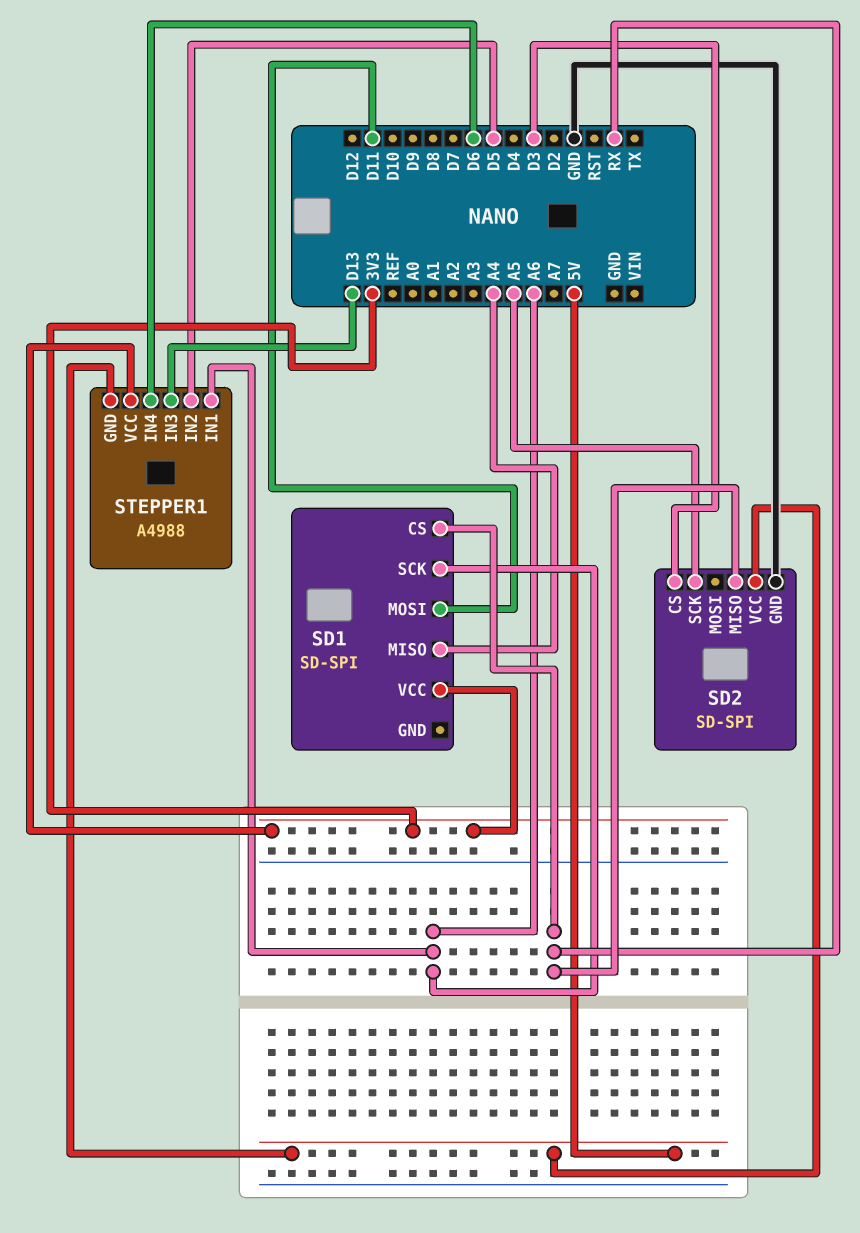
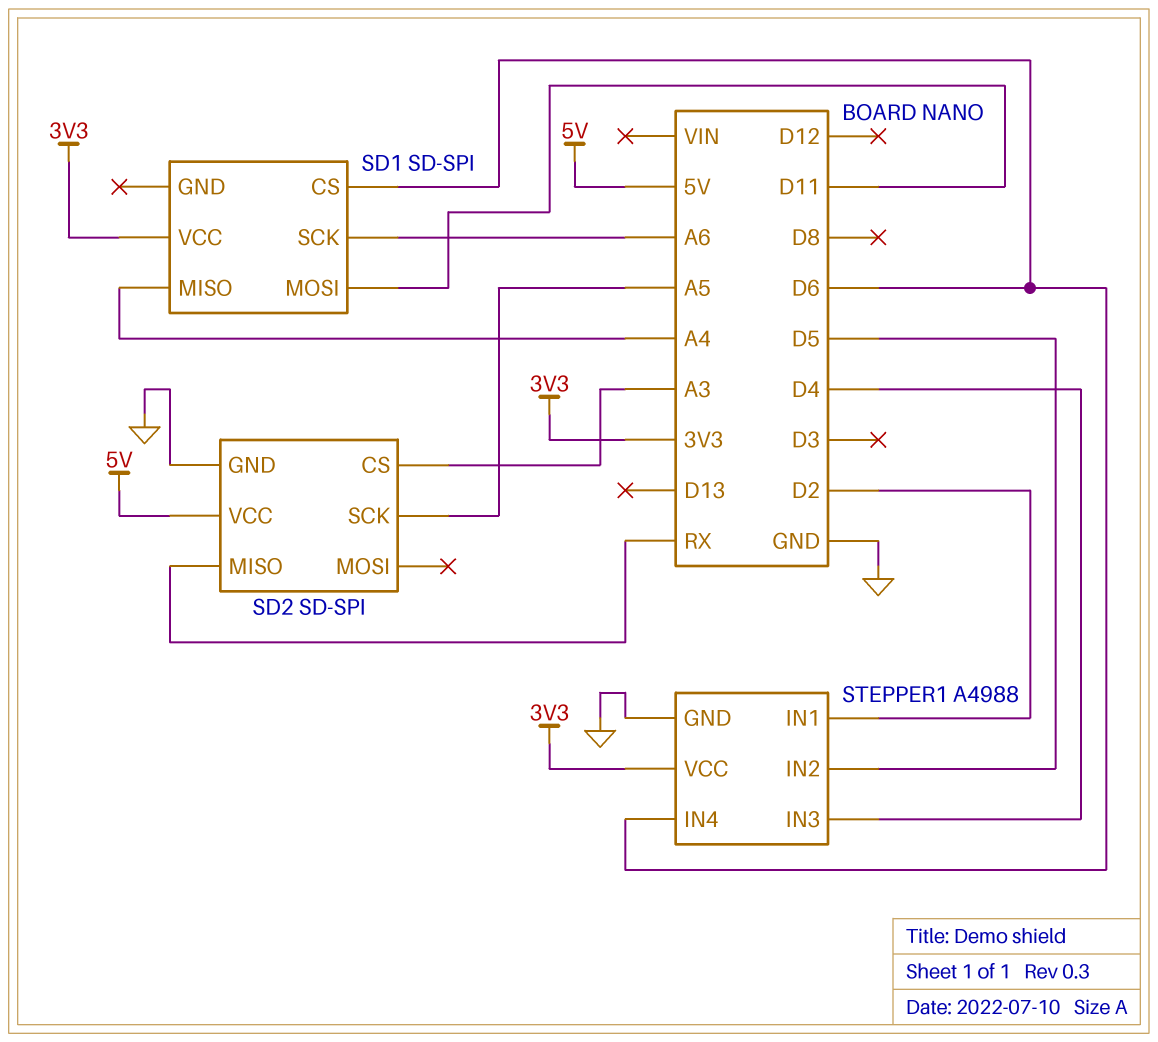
SD1 pin CS: RX -> D6
SD2 pin CS: D3 -> A3
STEPPER1 pin GND: 5V -> GND
STEPPER1 pin IN1: A6 -> D2
STEPPER1 pin IN3: D13 -> D4

